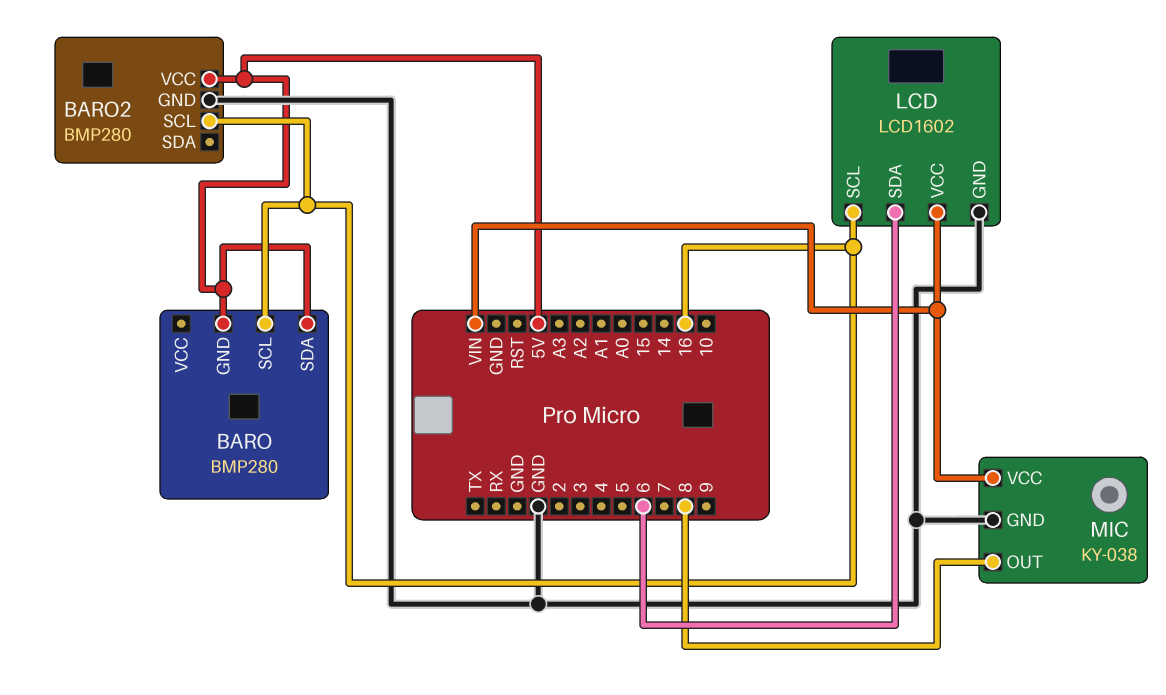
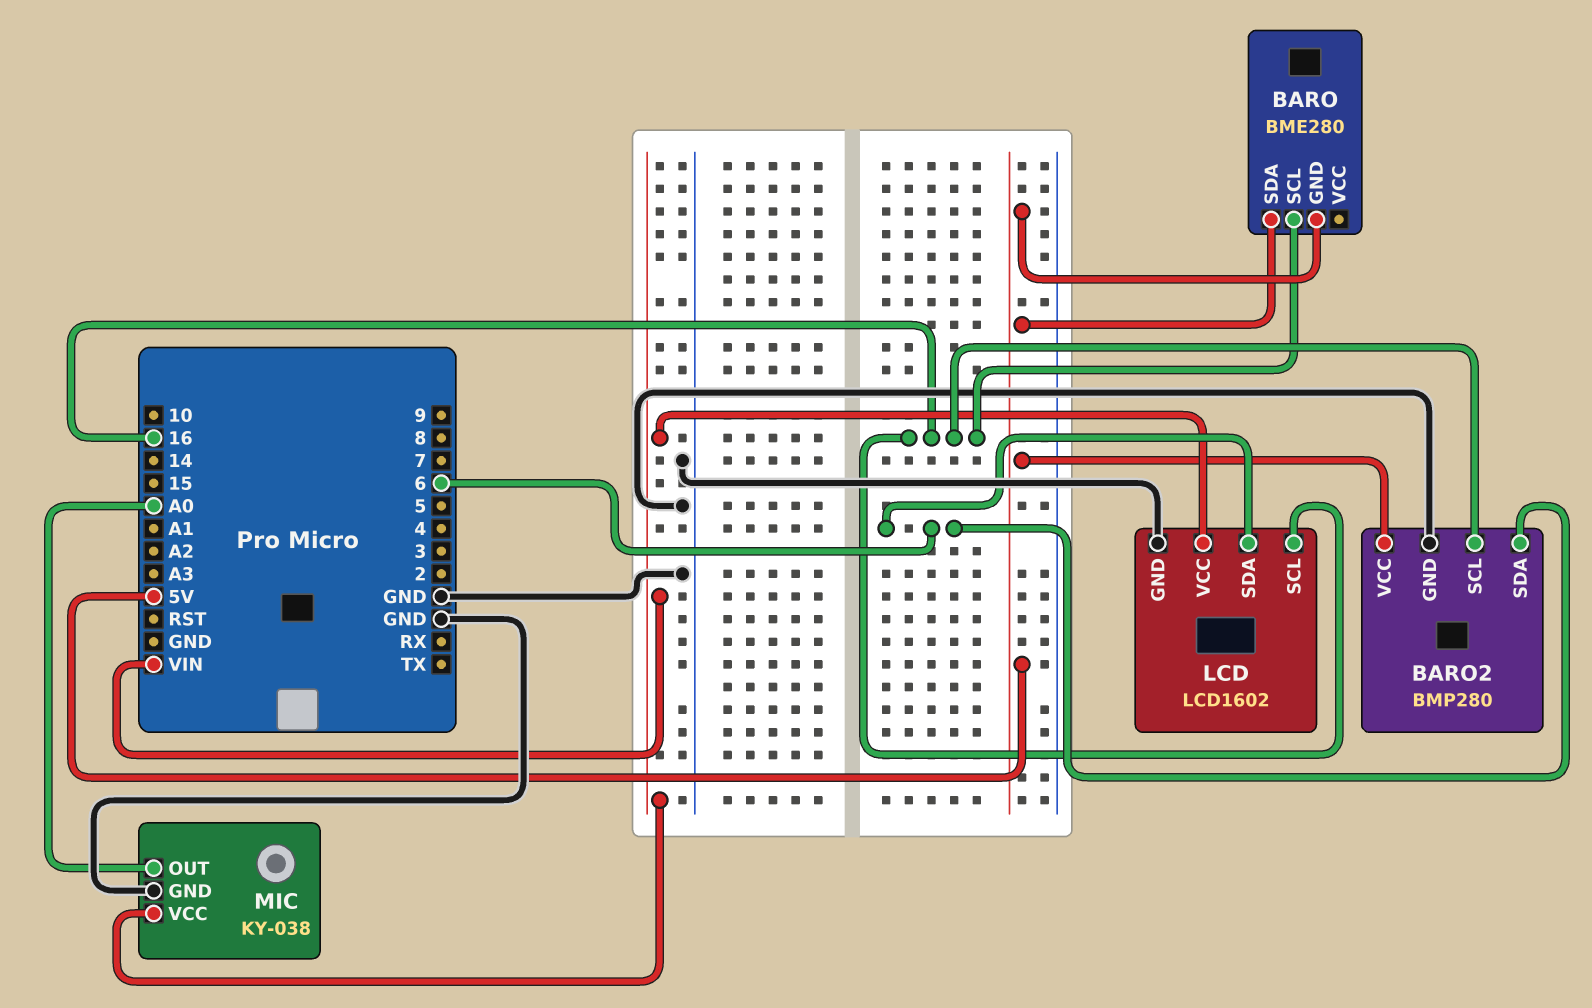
BARO: BMP280 -> BME280
BARO2 pin SDA: none -> 6
MIC pin OUT: 8 -> A0

